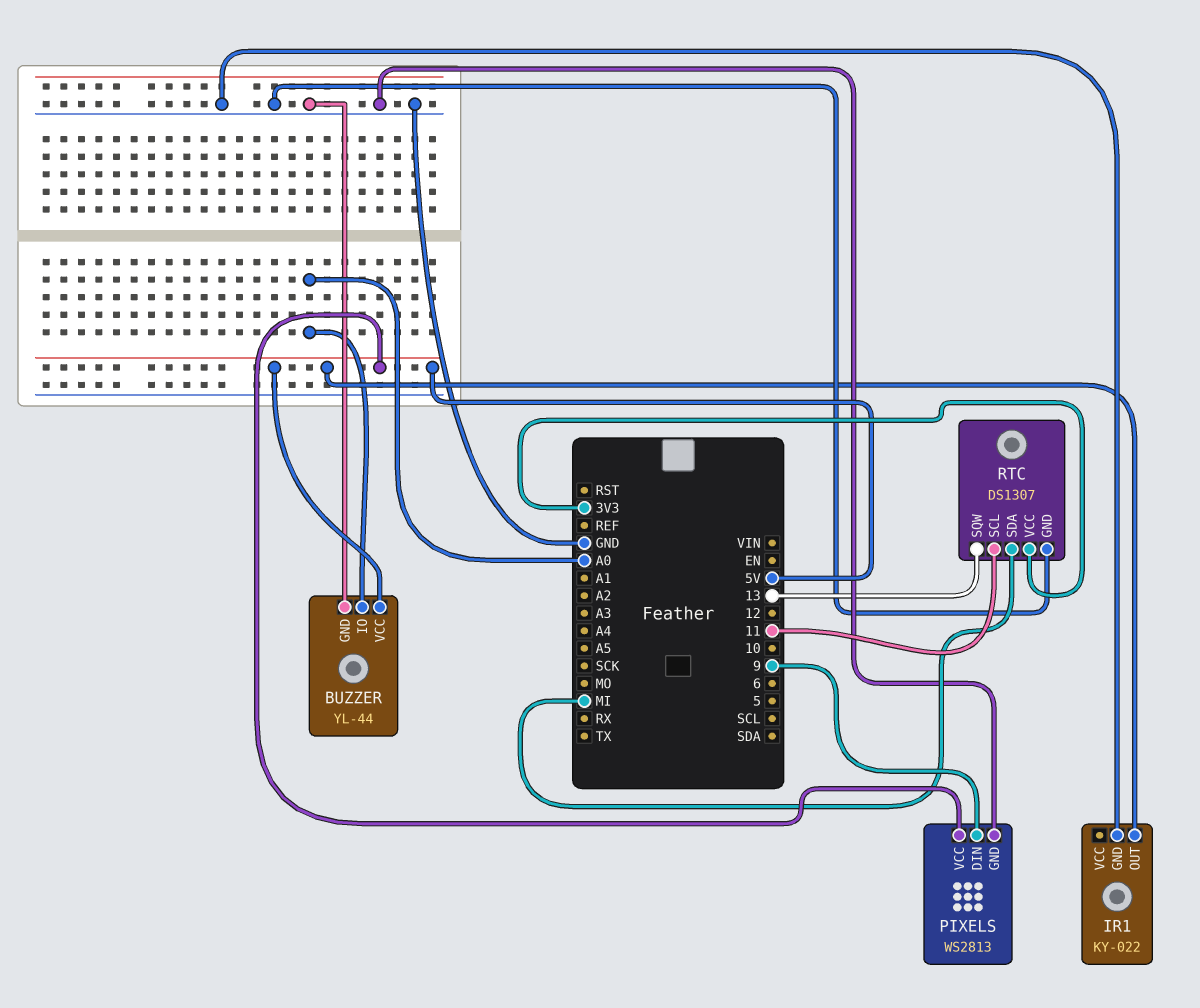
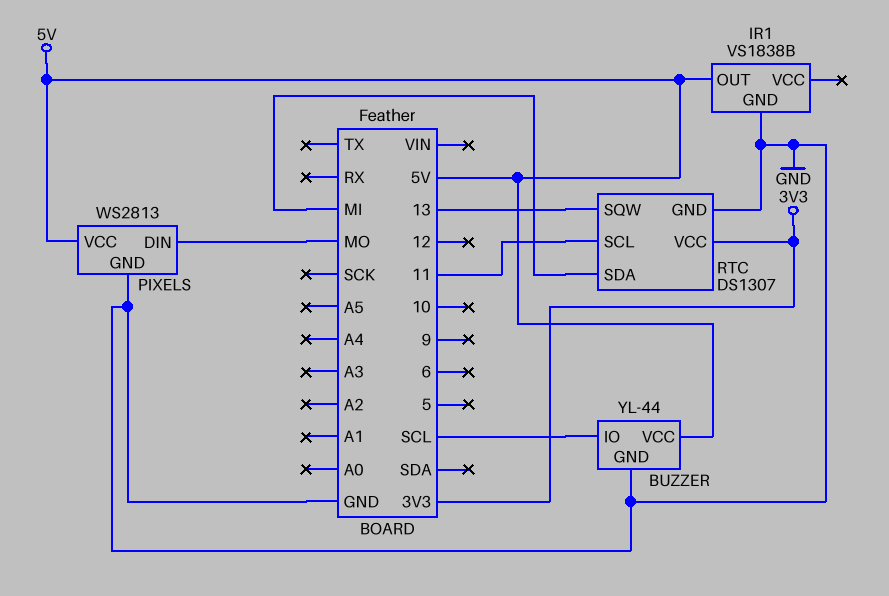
BUZZER pin IO: A0 -> SCL
IR1: KY-022 -> VS1838B
PIXELS pin DIN: 9 -> MO

